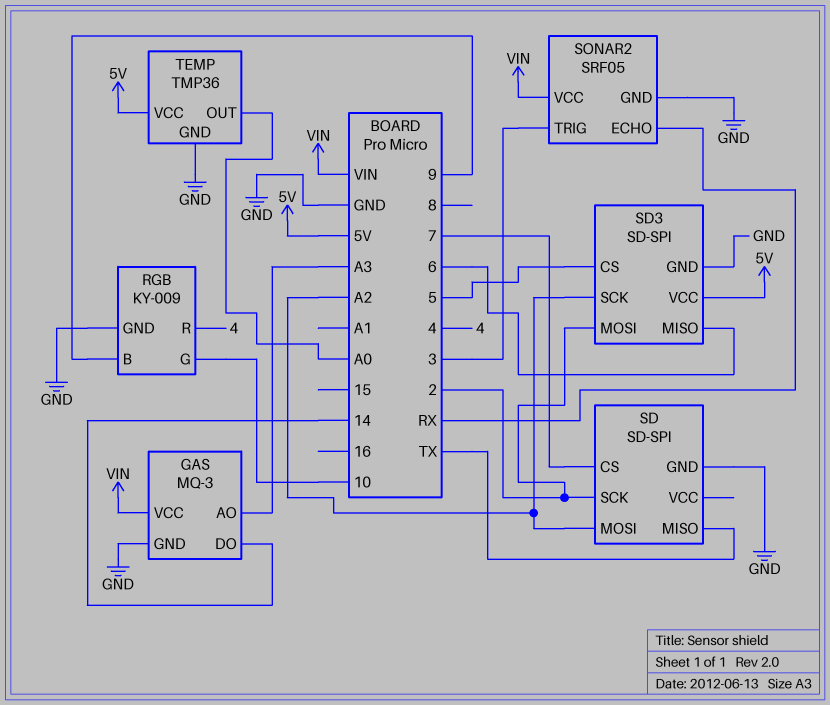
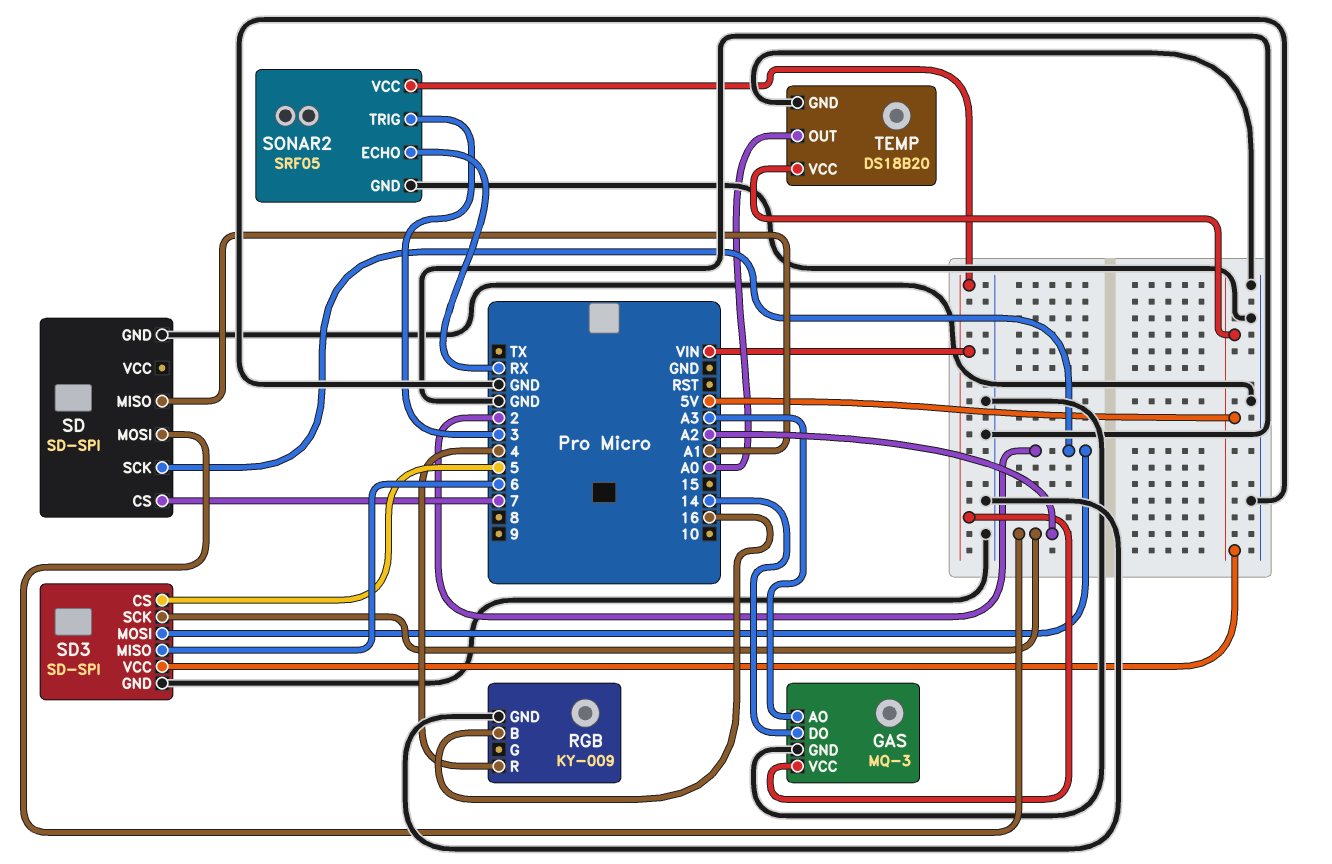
RGB pin B: 9 -> 16
RGB pin G: 10 -> none
SD pin MISO: TX -> A1
TEMP: TMP36 -> DS18B20

